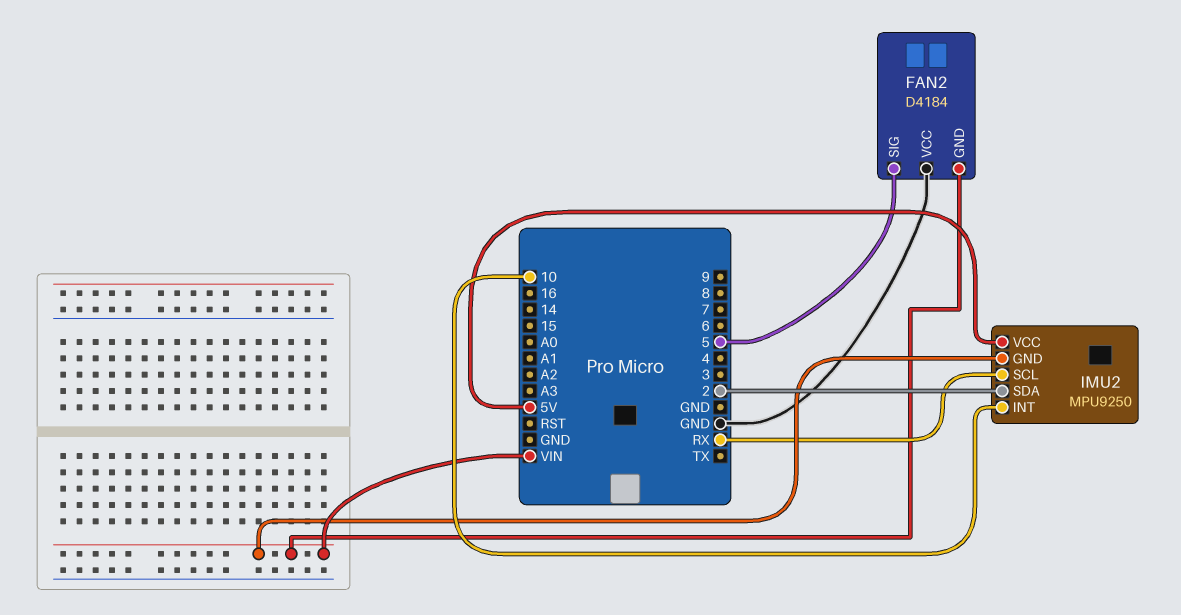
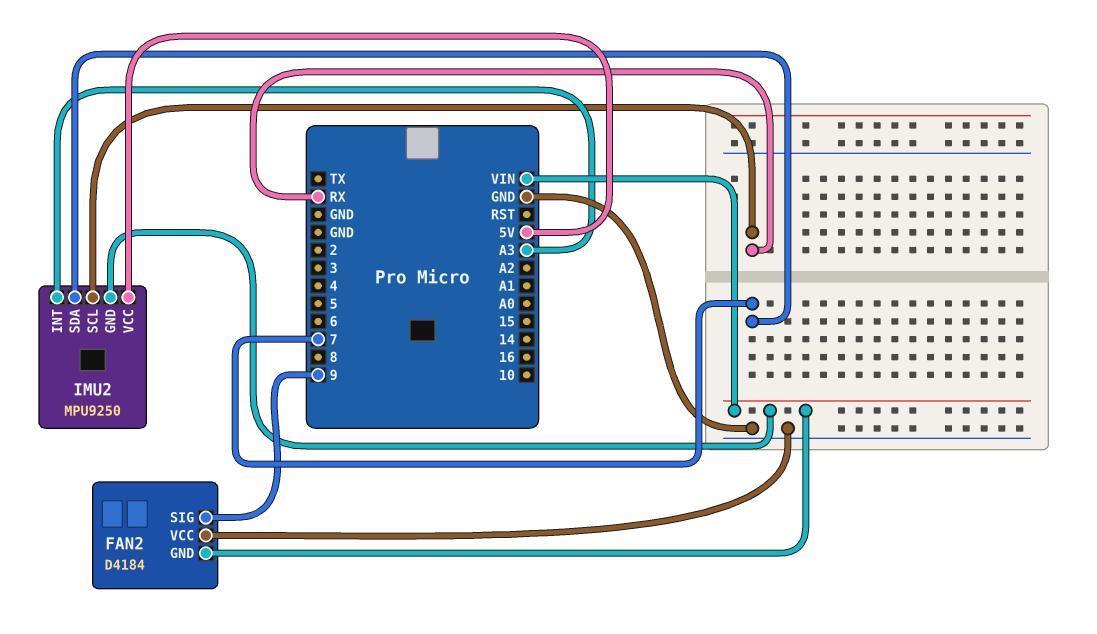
FAN2 pin SIG: 5 -> 9
IMU2 pin INT: 10 -> A3
IMU2 pin SDA: 2 -> 7

